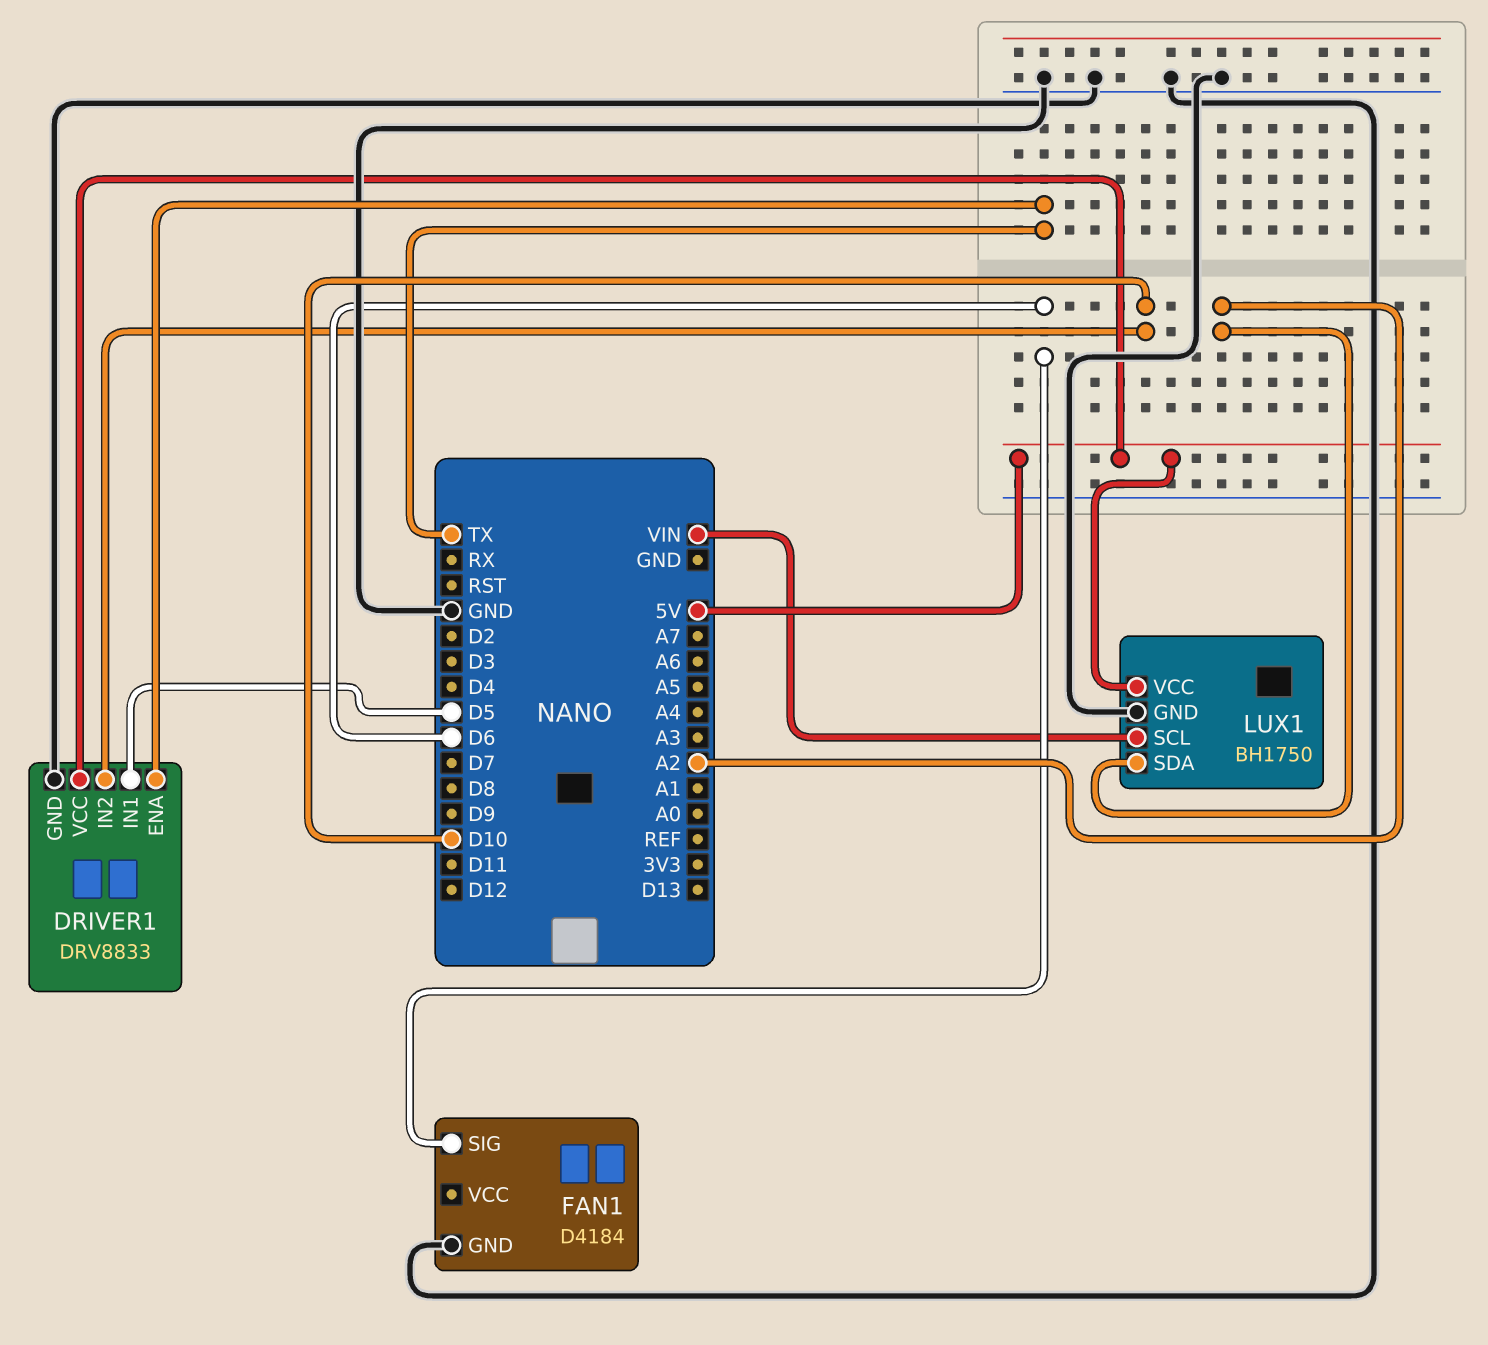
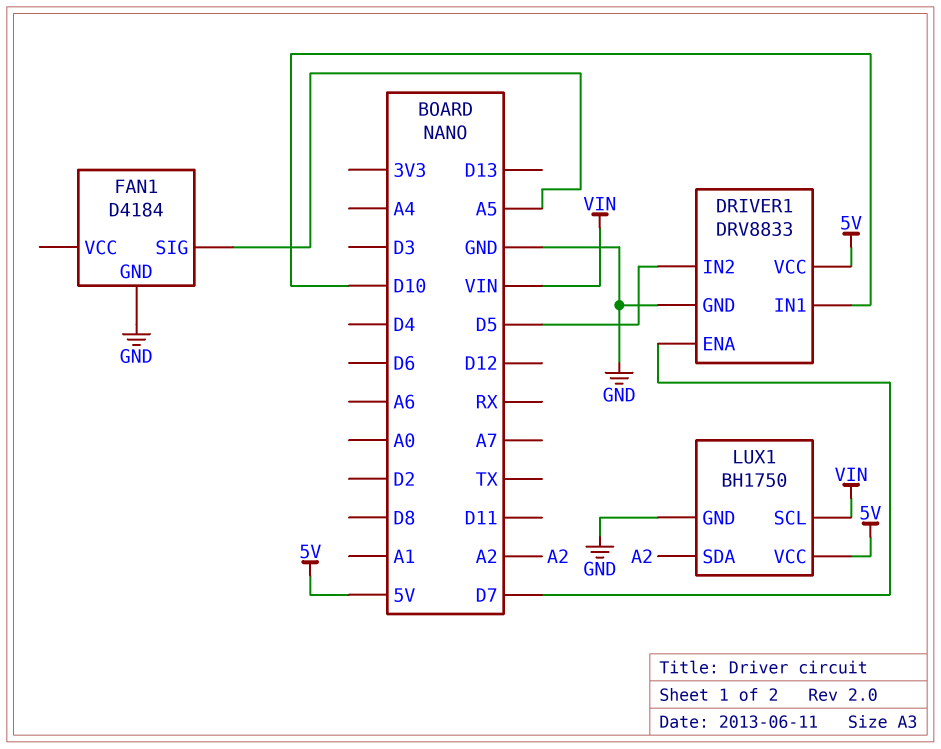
DRIVER1 pin ENA: TX -> D7
DRIVER1 pin IN1: D5 -> D10
DRIVER1 pin IN2: D10 -> D5
FAN1 pin SIG: D6 -> A5

